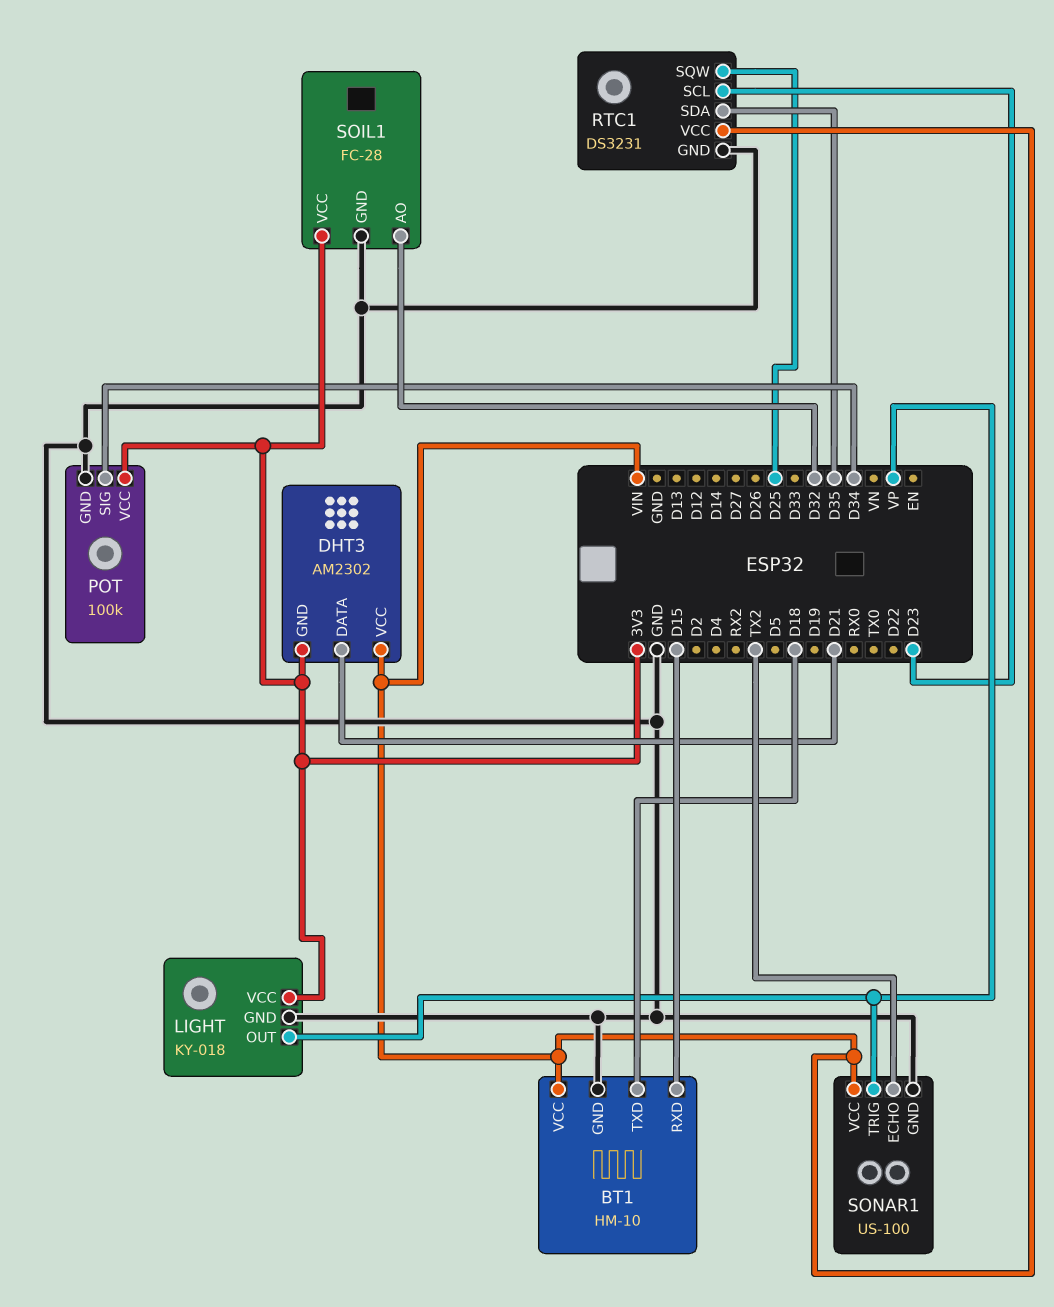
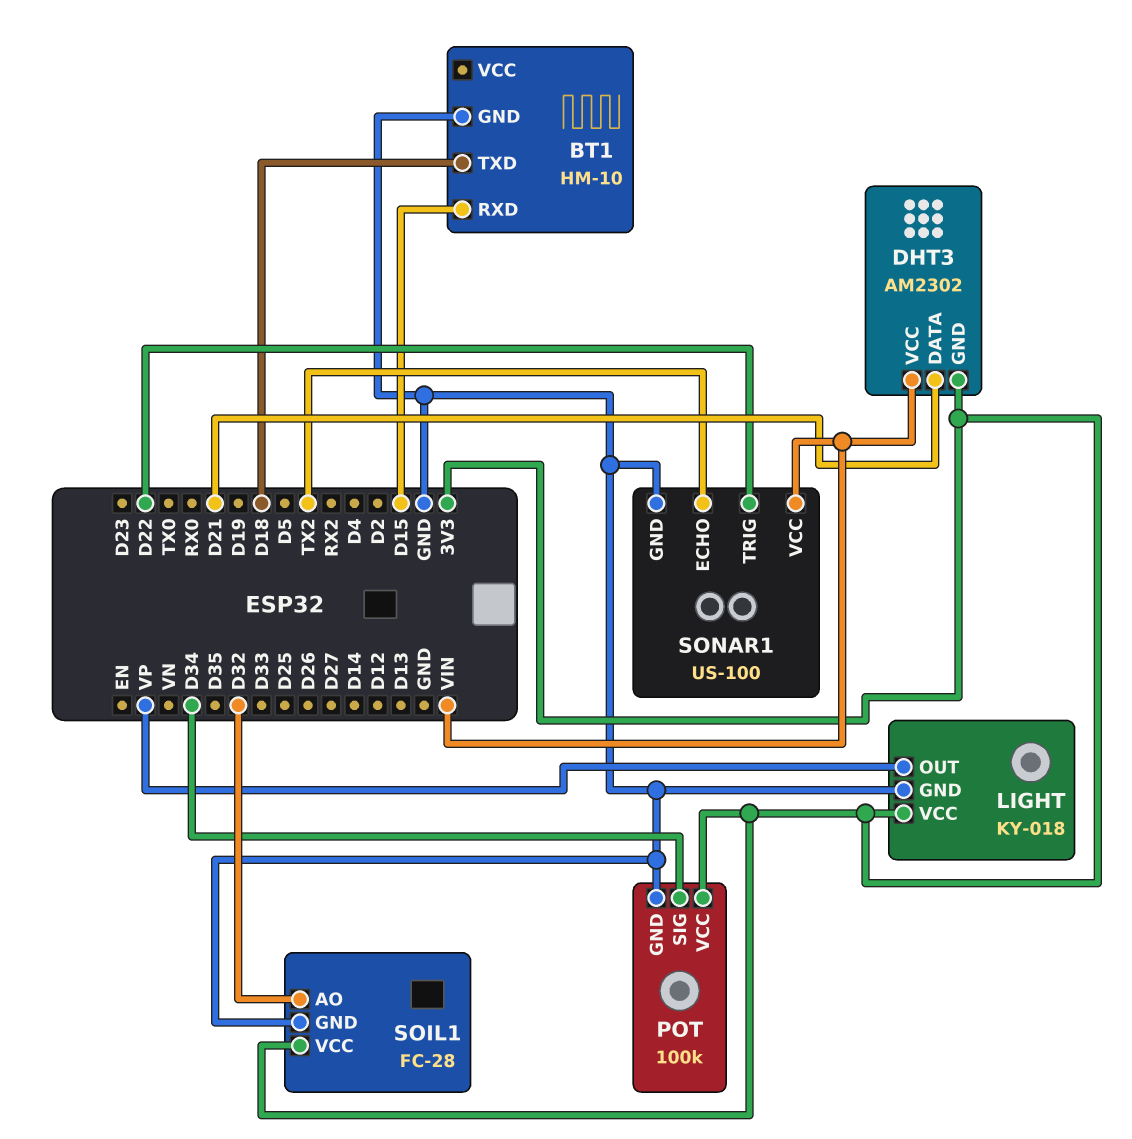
BT1 pin VCC: VIN -> none
RTC1: DS3231 -> none
RTC1 pin GND: GND -> none
RTC1 pin SCL: D23 -> none
RTC1 pin SDA: D35 -> none
RTC1 pin SQW: D25 -> none
RTC1 pin VCC: VIN -> none
SONAR1 pin TRIG: VP -> D22

